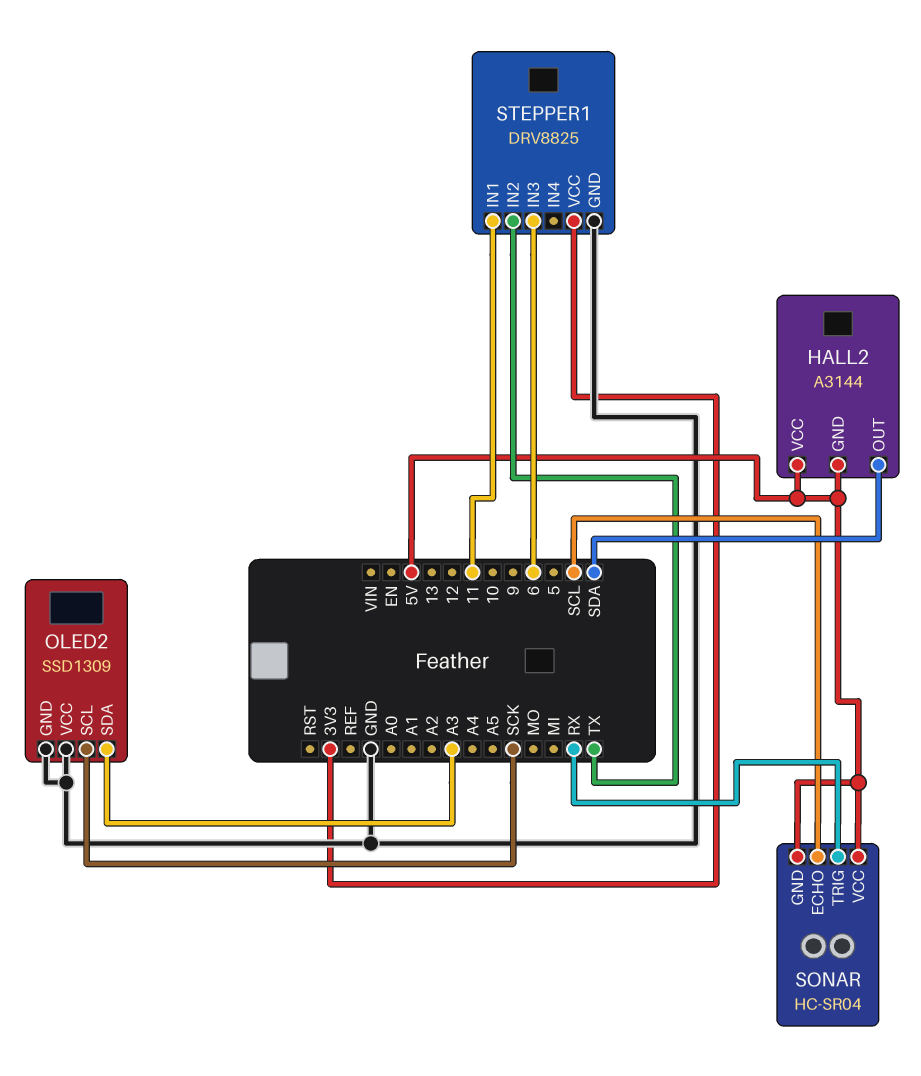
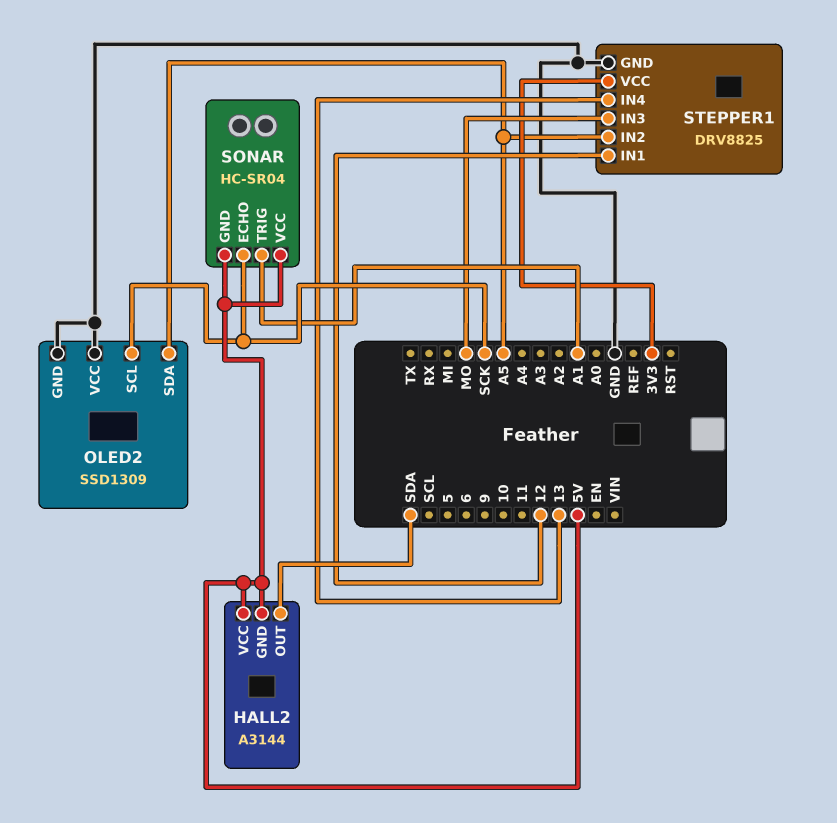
OLED2 pin SDA: A3 -> A5
SONAR pin ECHO: SCL -> SCK
SONAR pin TRIG: RX -> A1
STEPPER1 pin IN1: 11 -> 12
STEPPER1 pin IN2: TX -> A5
STEPPER1 pin IN3: 6 -> MO
STEPPER1 pin IN4: none -> 13

